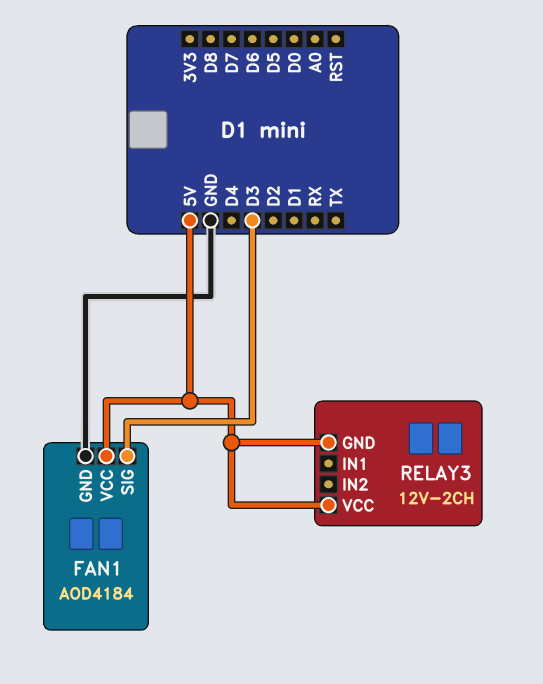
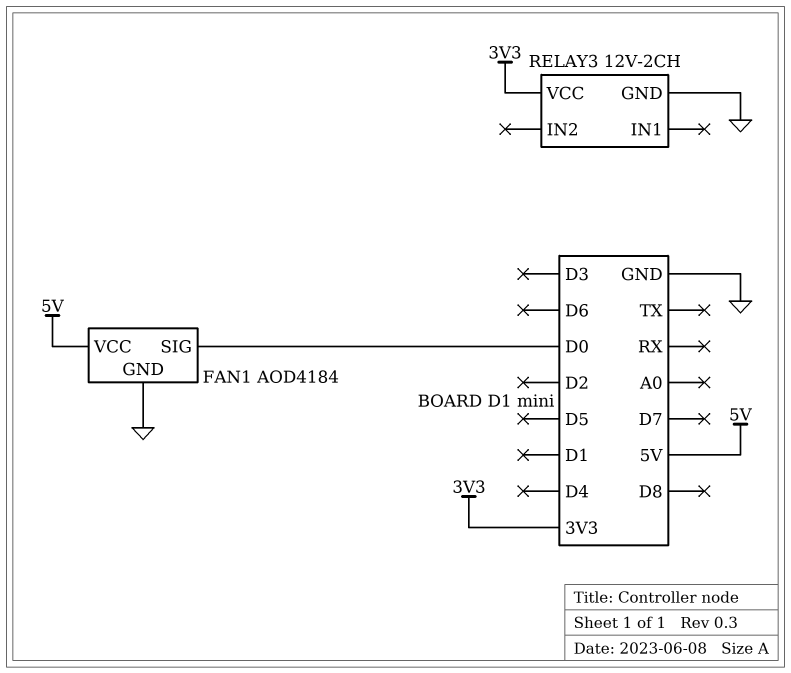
FAN1 pin SIG: D3 -> D0
RELAY3 pin GND: 5V -> GND
RELAY3 pin VCC: 5V -> 3V3

